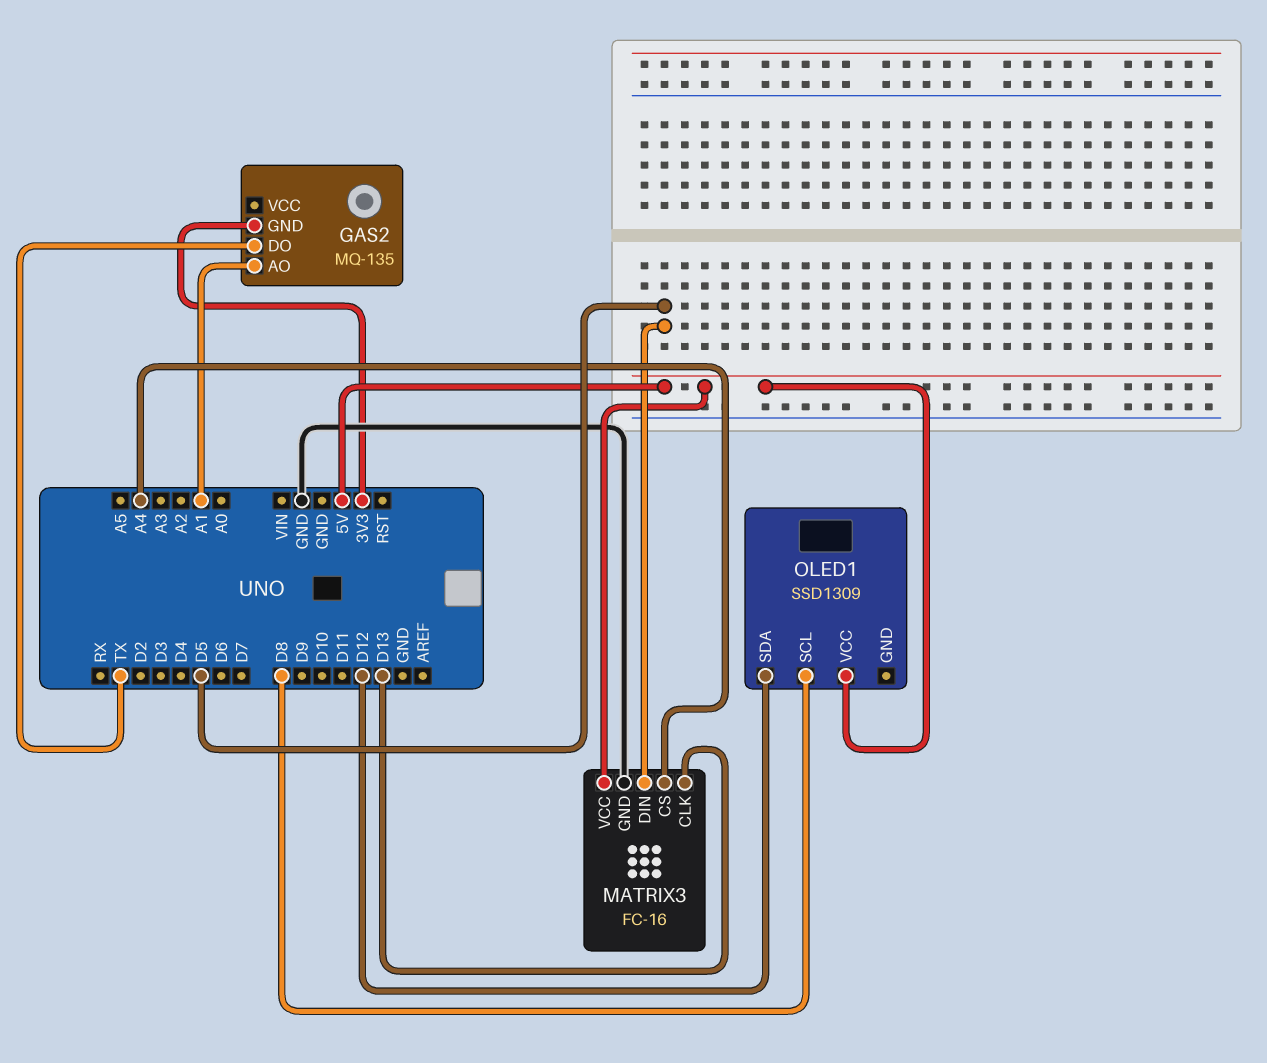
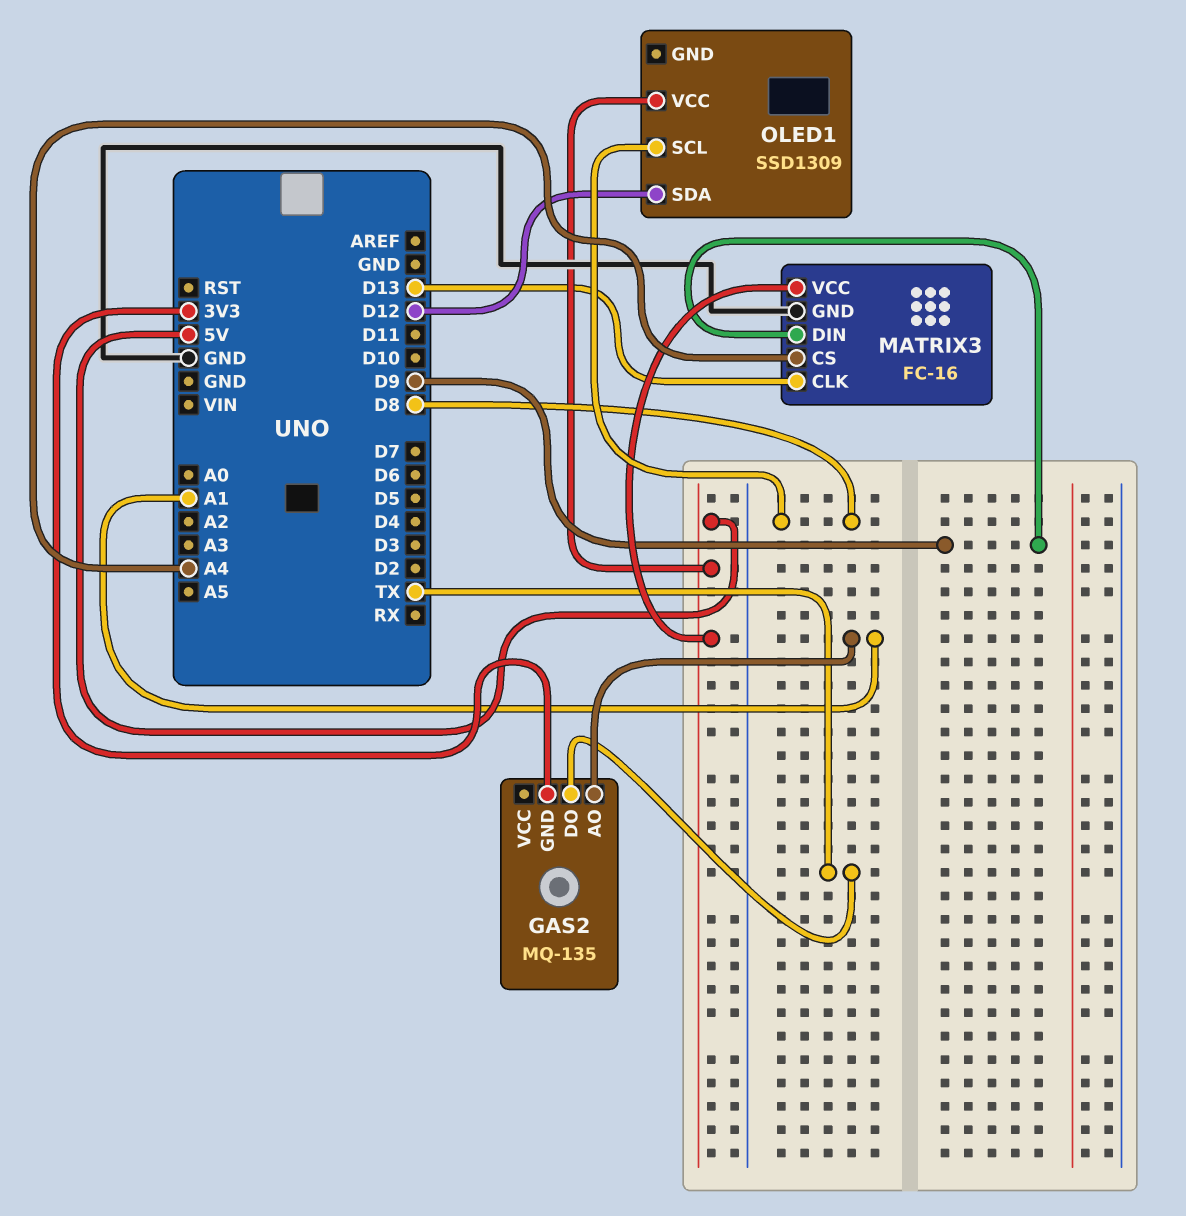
MATRIX3 pin DIN: D5 -> D9

